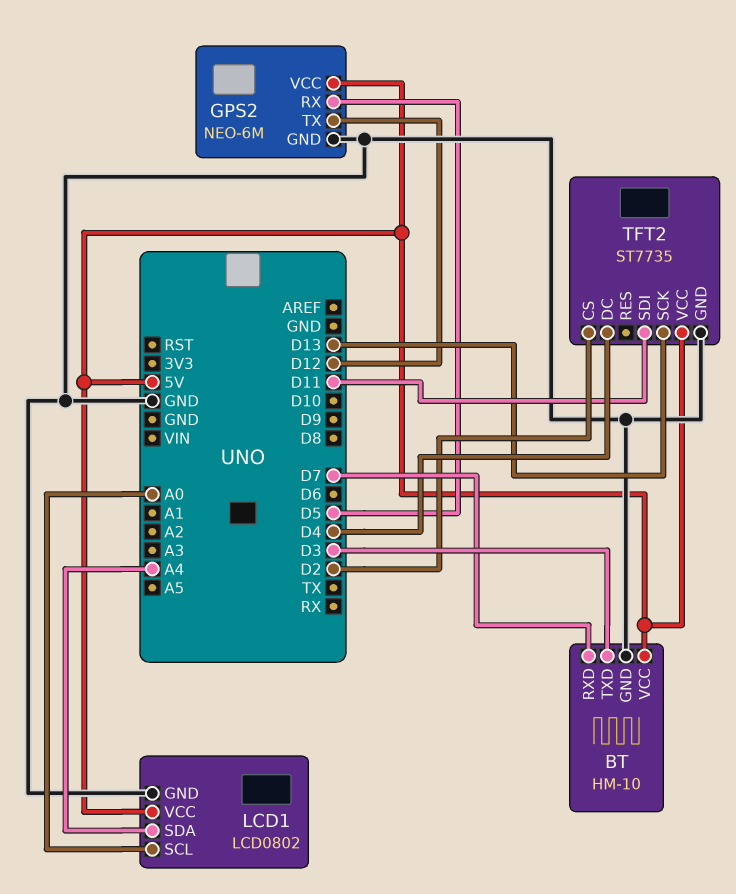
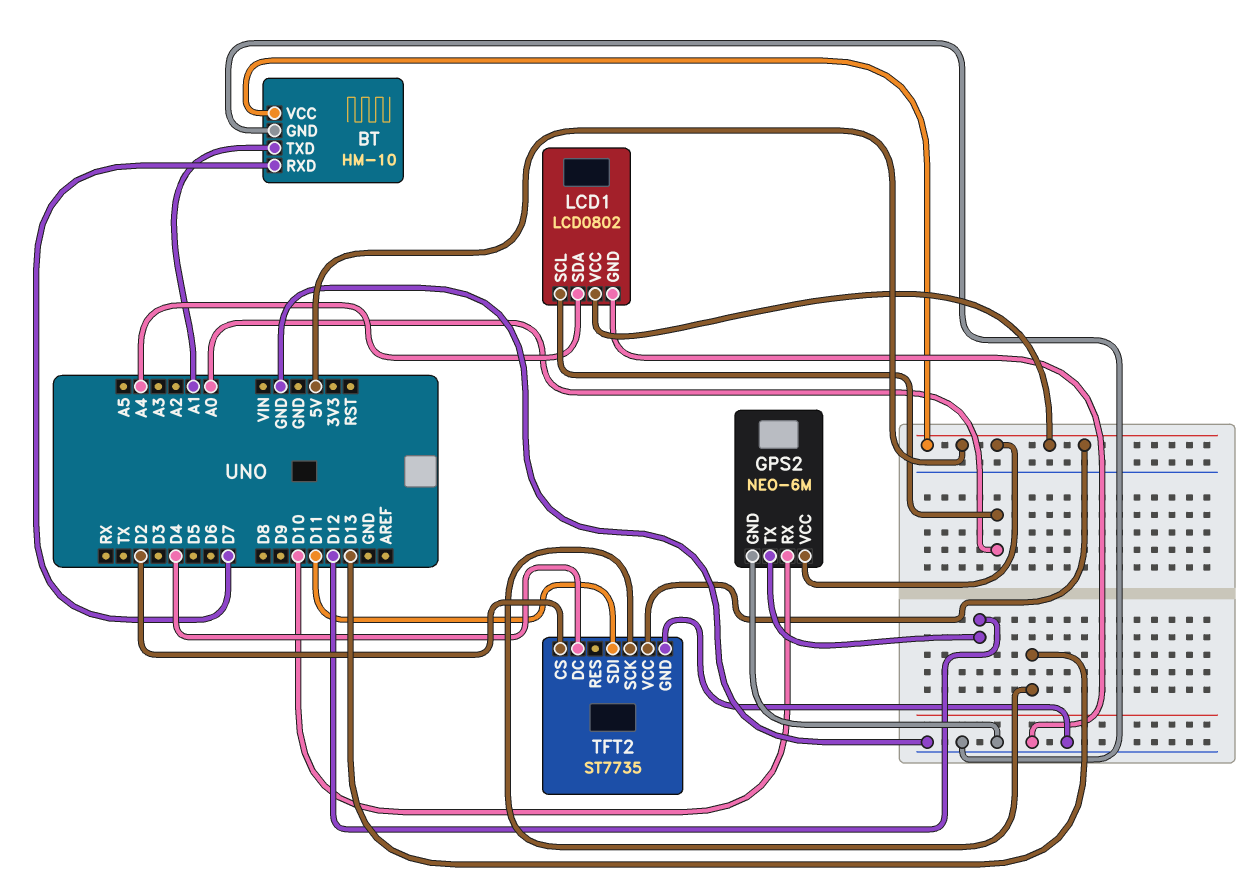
BT pin TXD: D3 -> A1
GPS2 pin RX: D5 -> D10

